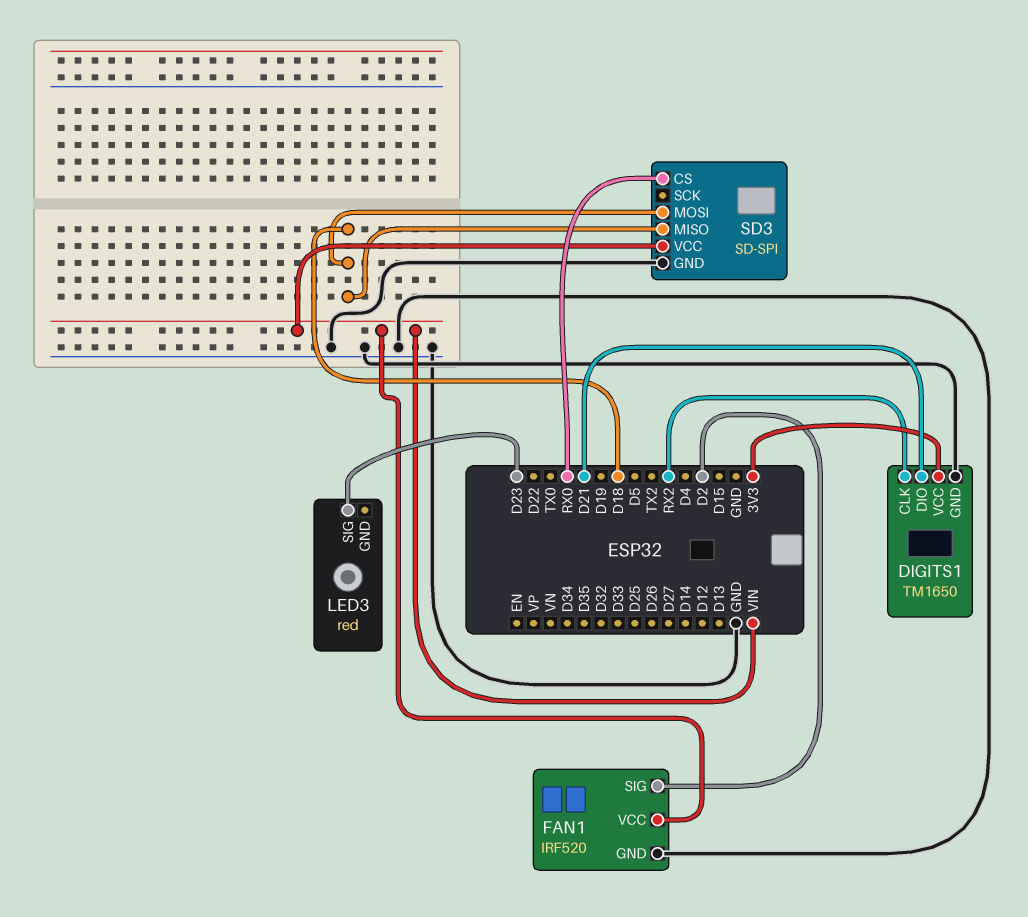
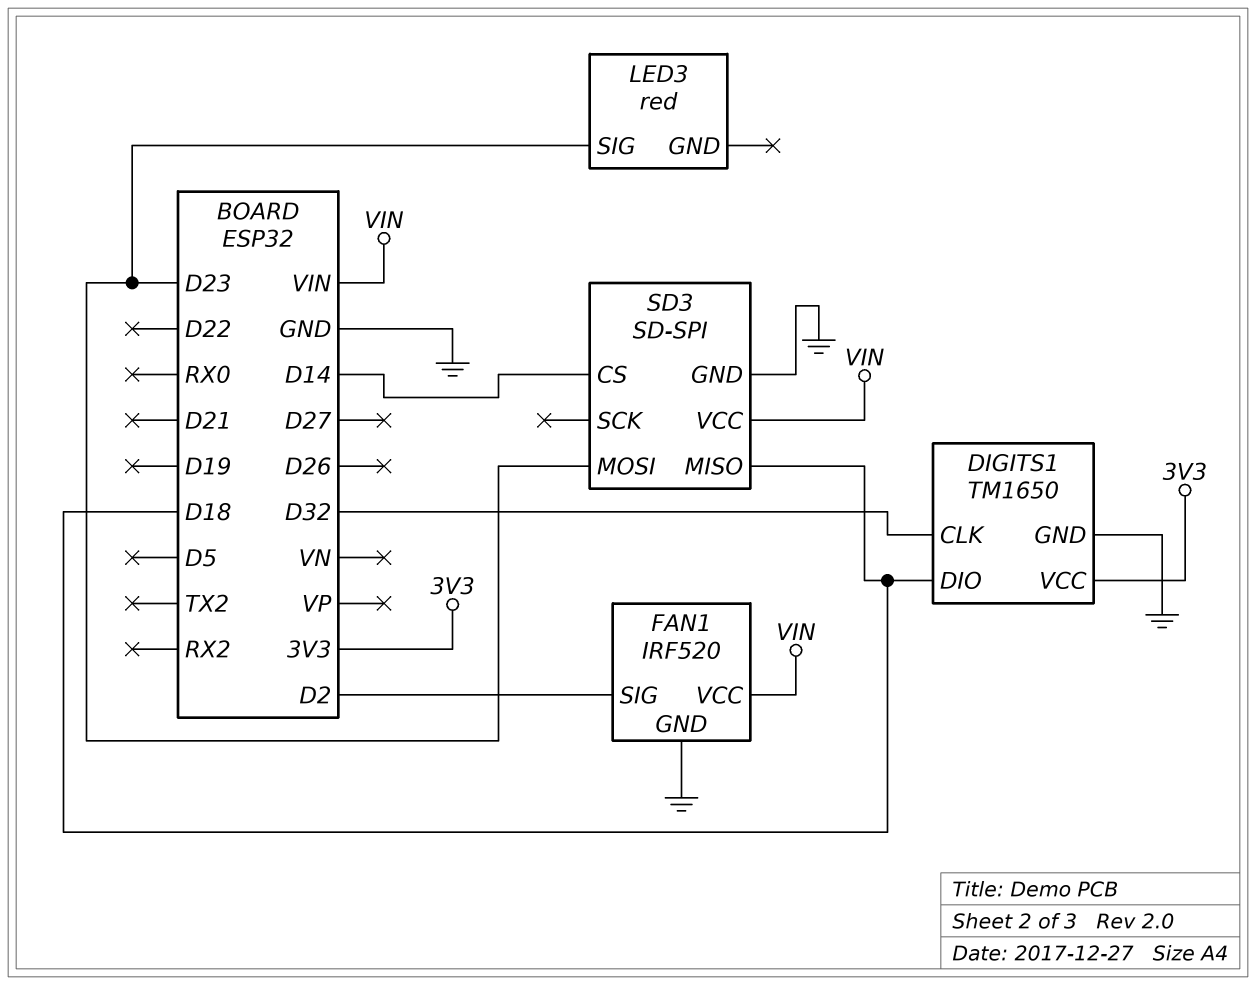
DIGITS1 pin CLK: RX2 -> D32
DIGITS1 pin DIO: D21 -> D18
SD3 pin CS: RX0 -> D14
SD3 pin MOSI: D18 -> D23

